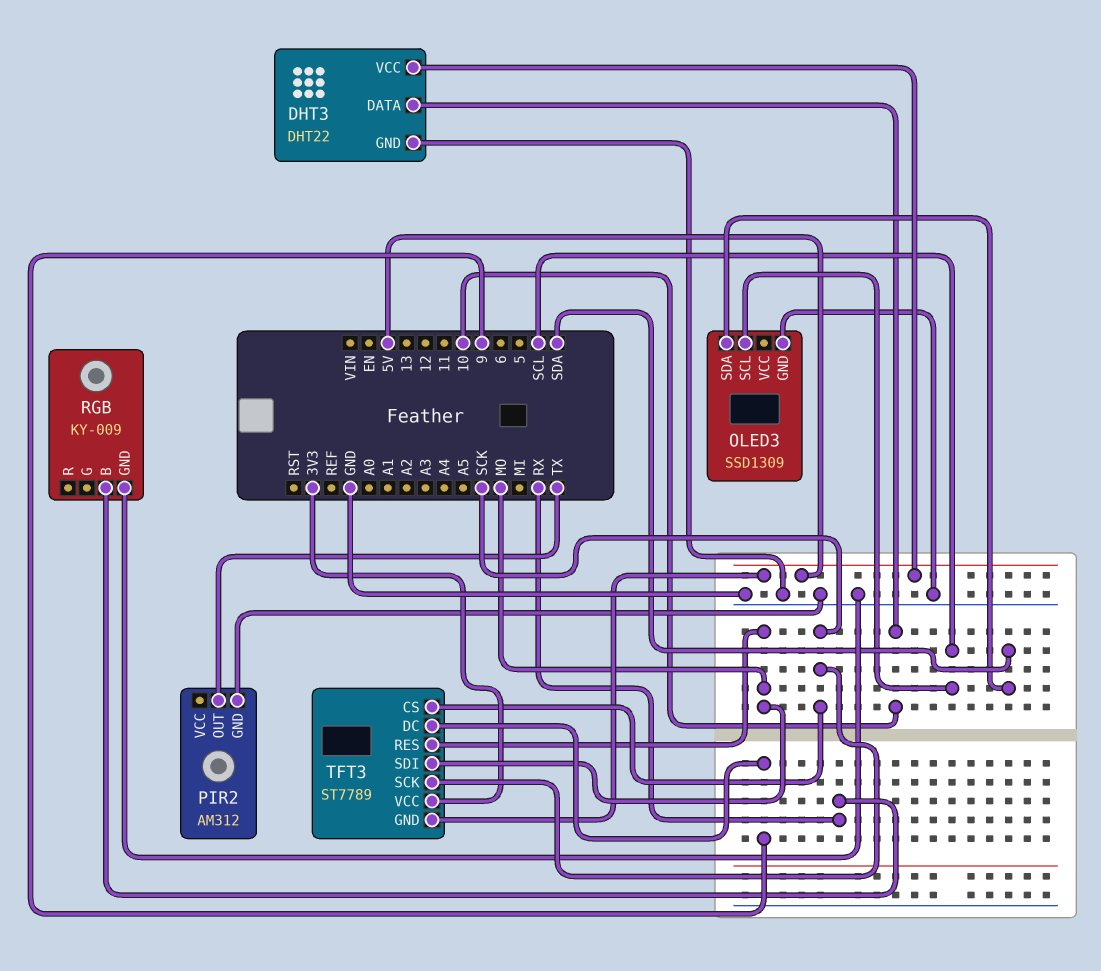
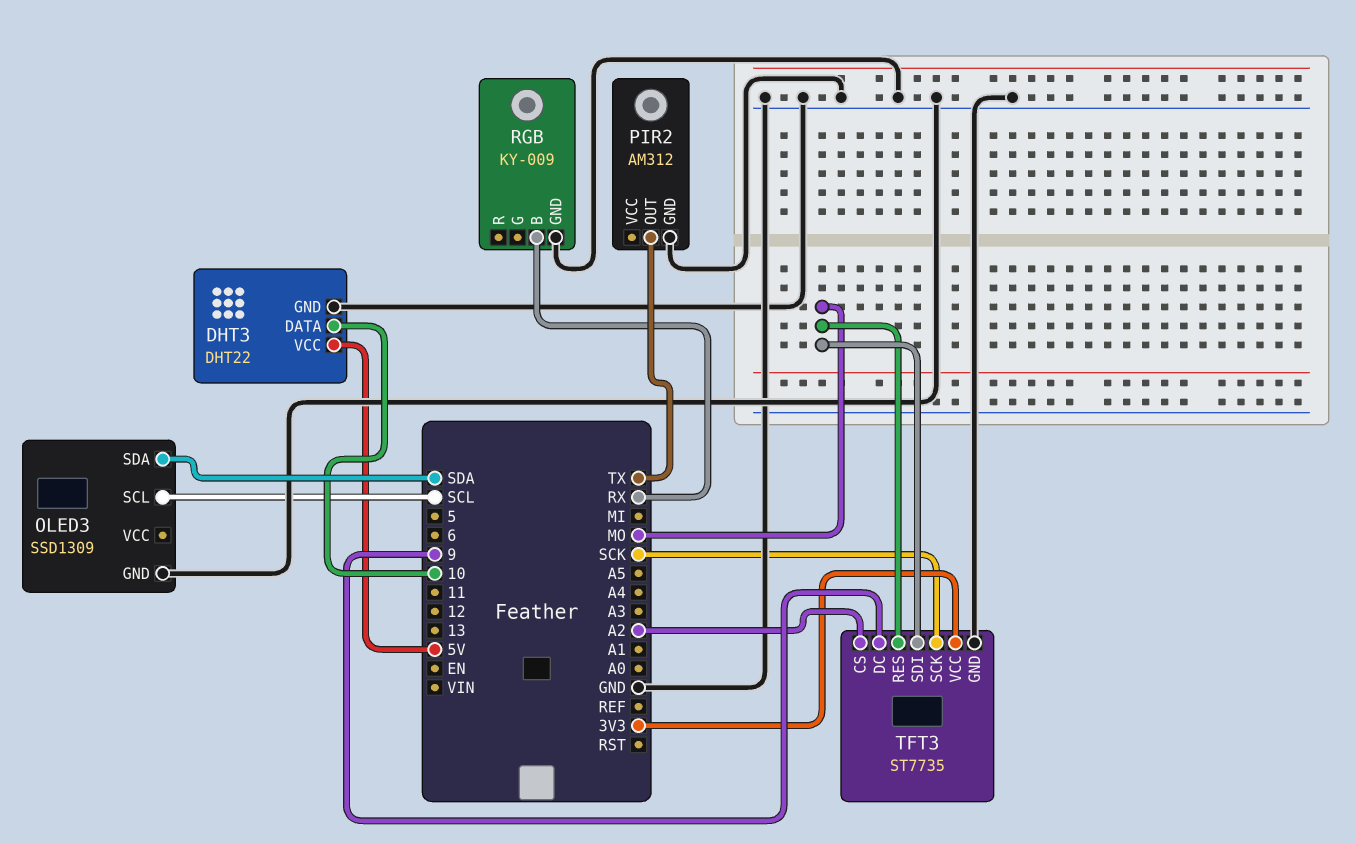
TFT3: ST7789 -> ST7735
TFT3 pin CS: SCK -> A2
TFT3 pin GND: 5V -> GND

